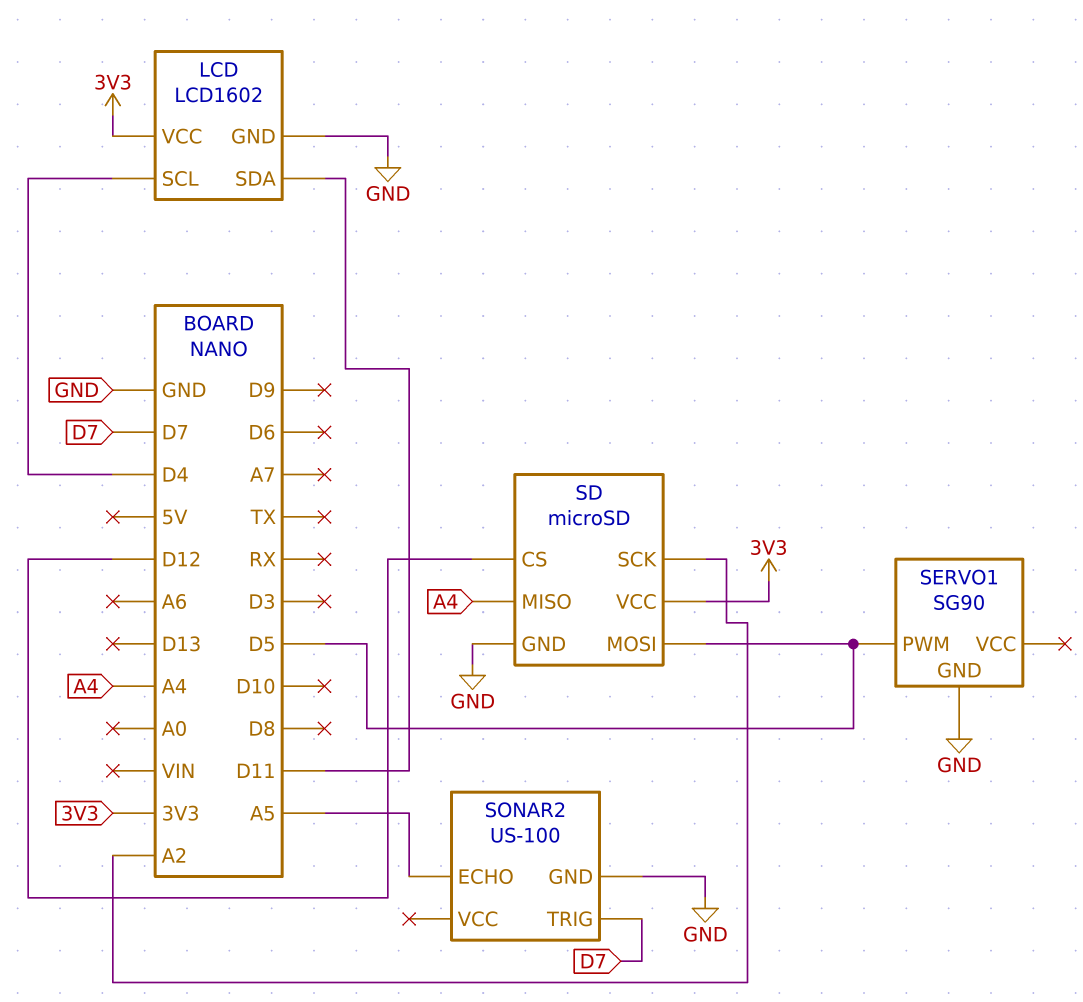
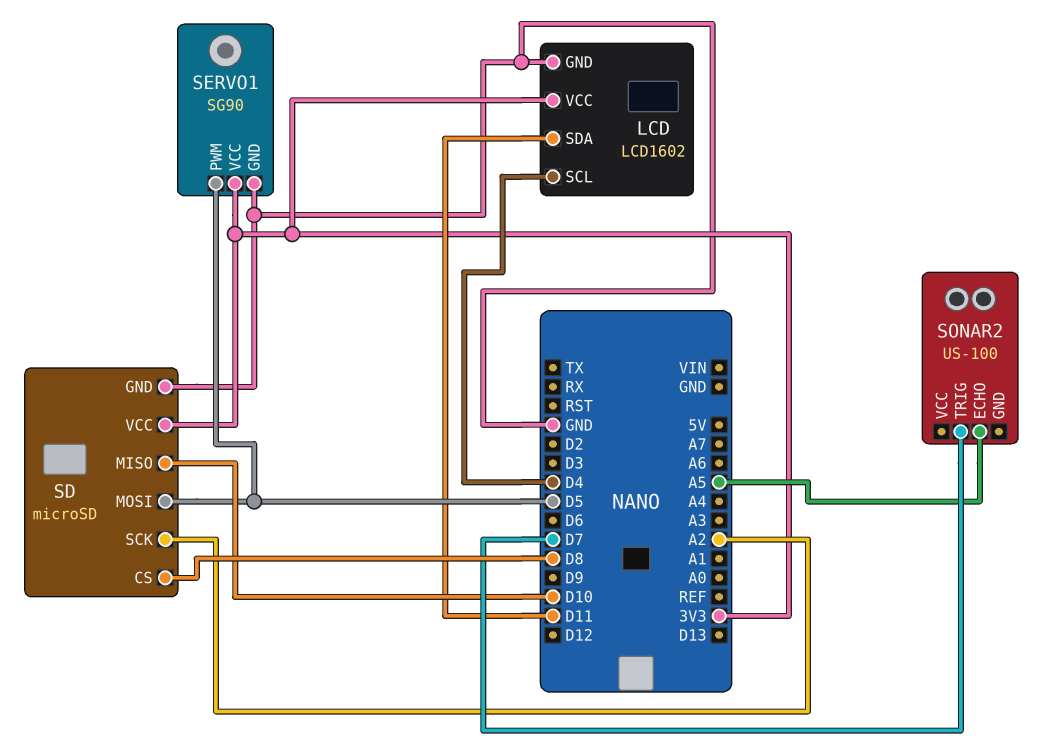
SD pin CS: D12 -> D8
SD pin MISO: A4 -> D10
SERVO1 pin VCC: none -> 3V3
SONAR2 pin GND: GND -> none

